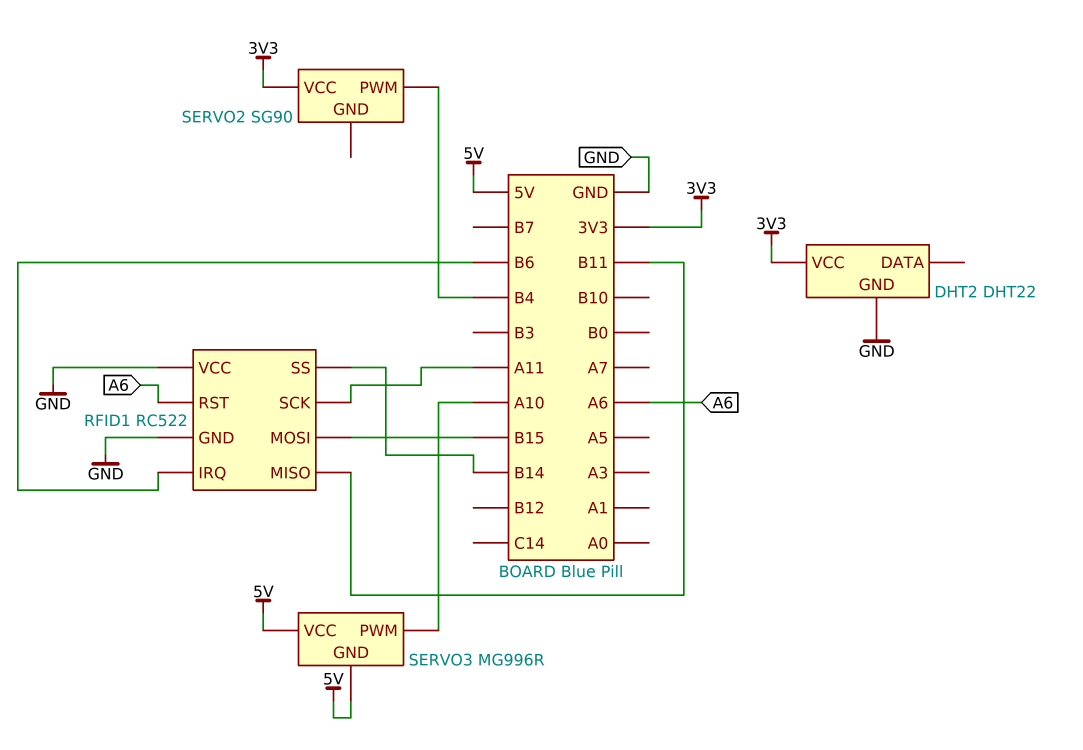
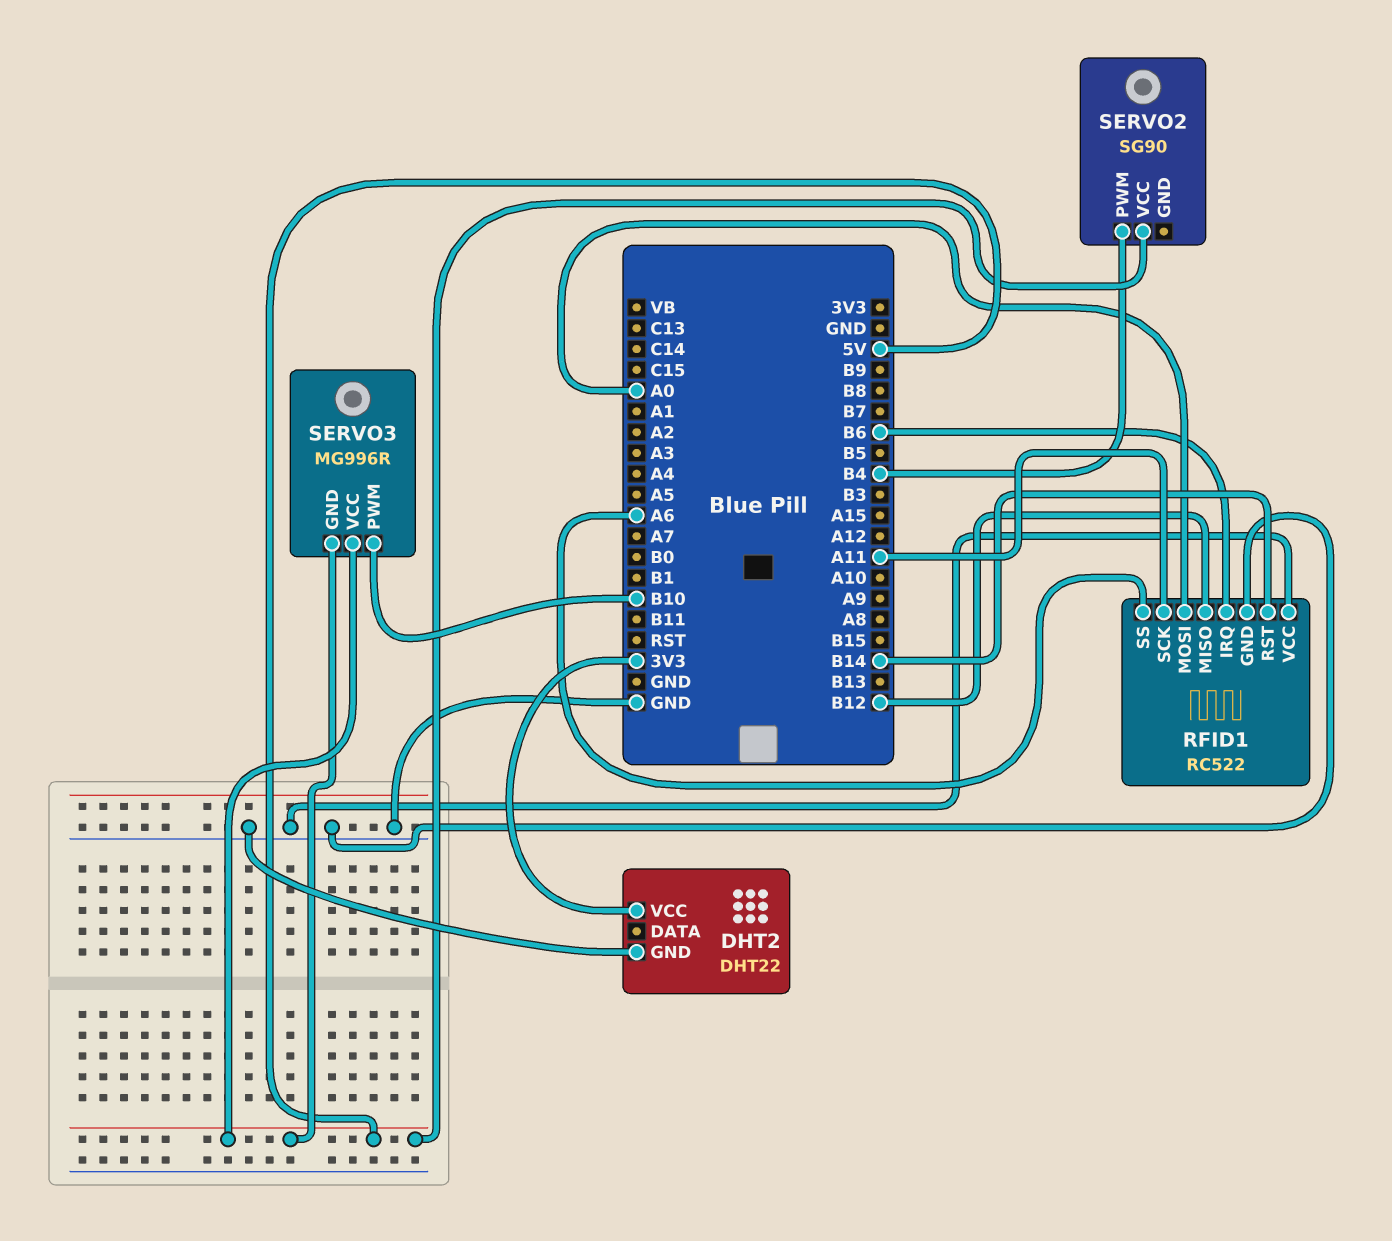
RFID1 pin MISO: B11 -> B12
RFID1 pin MOSI: B15 -> A0
RFID1 pin RST: A6 -> B14
RFID1 pin SS: B14 -> A6
SERVO2 pin VCC: 3V3 -> 5V
SERVO3 pin PWM: A10 -> B10

